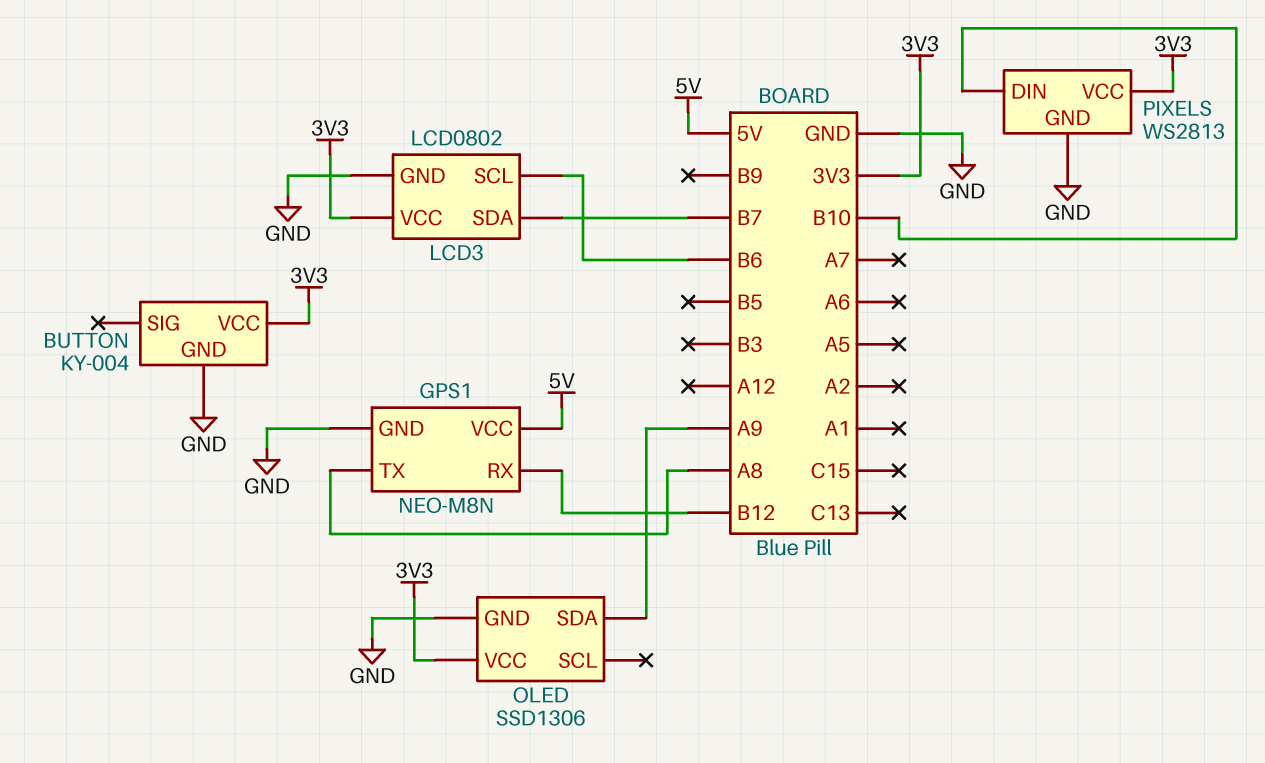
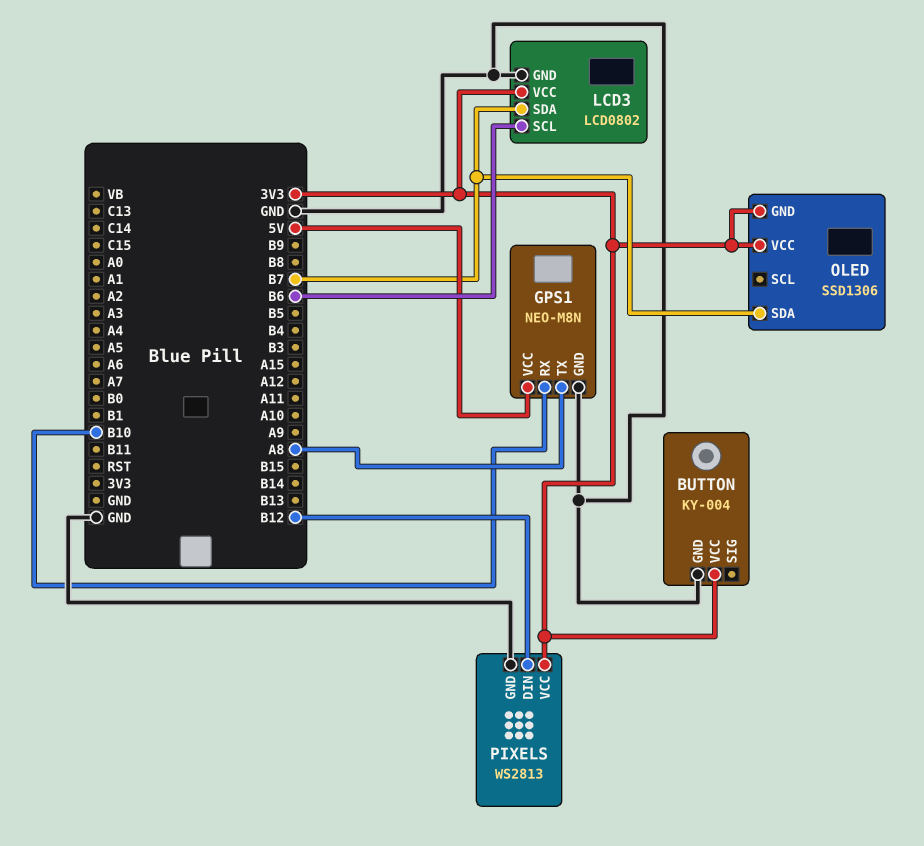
GPS1 pin RX: B12 -> B10
OLED pin GND: GND -> 3V3
OLED pin SDA: A9 -> B7
PIXELS pin DIN: B10 -> B12

